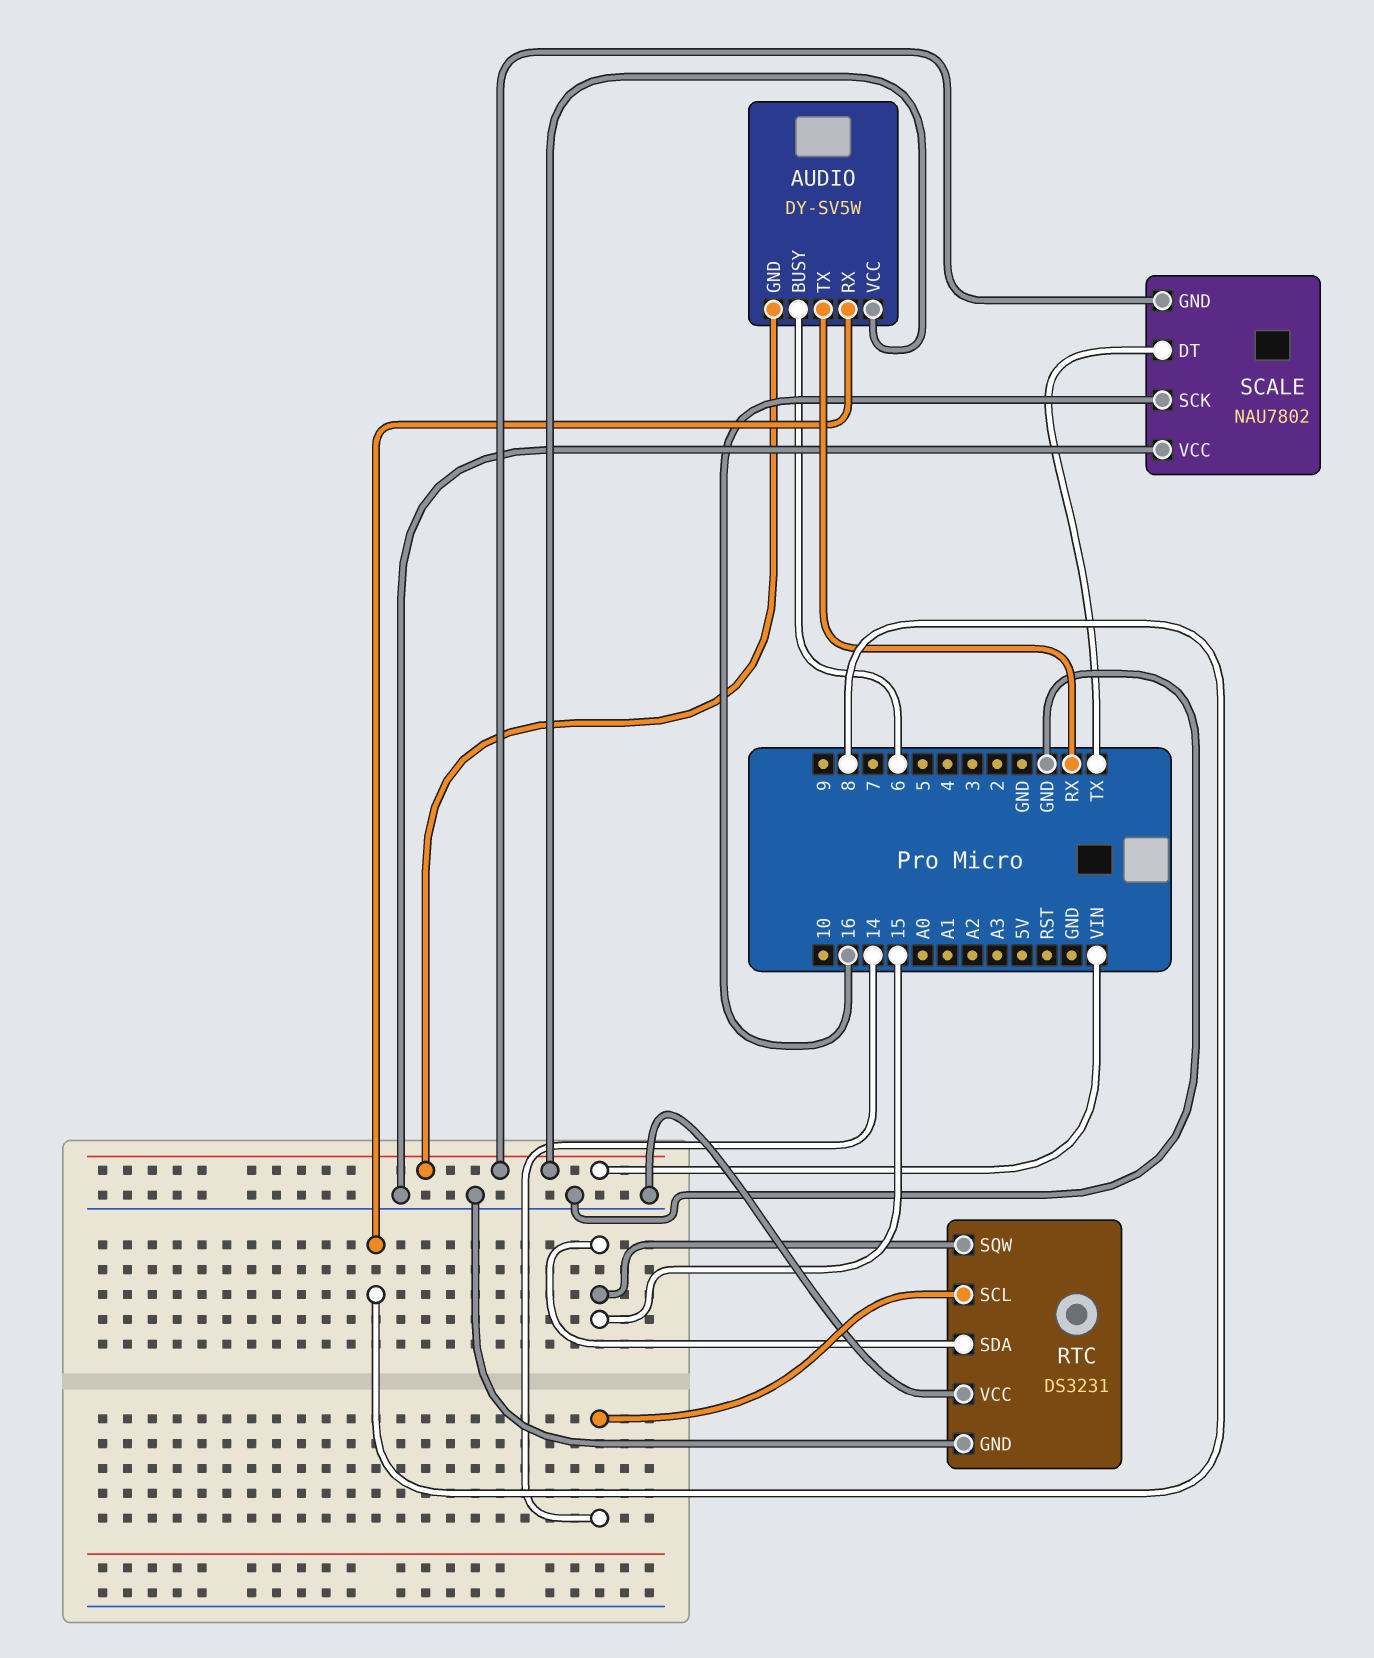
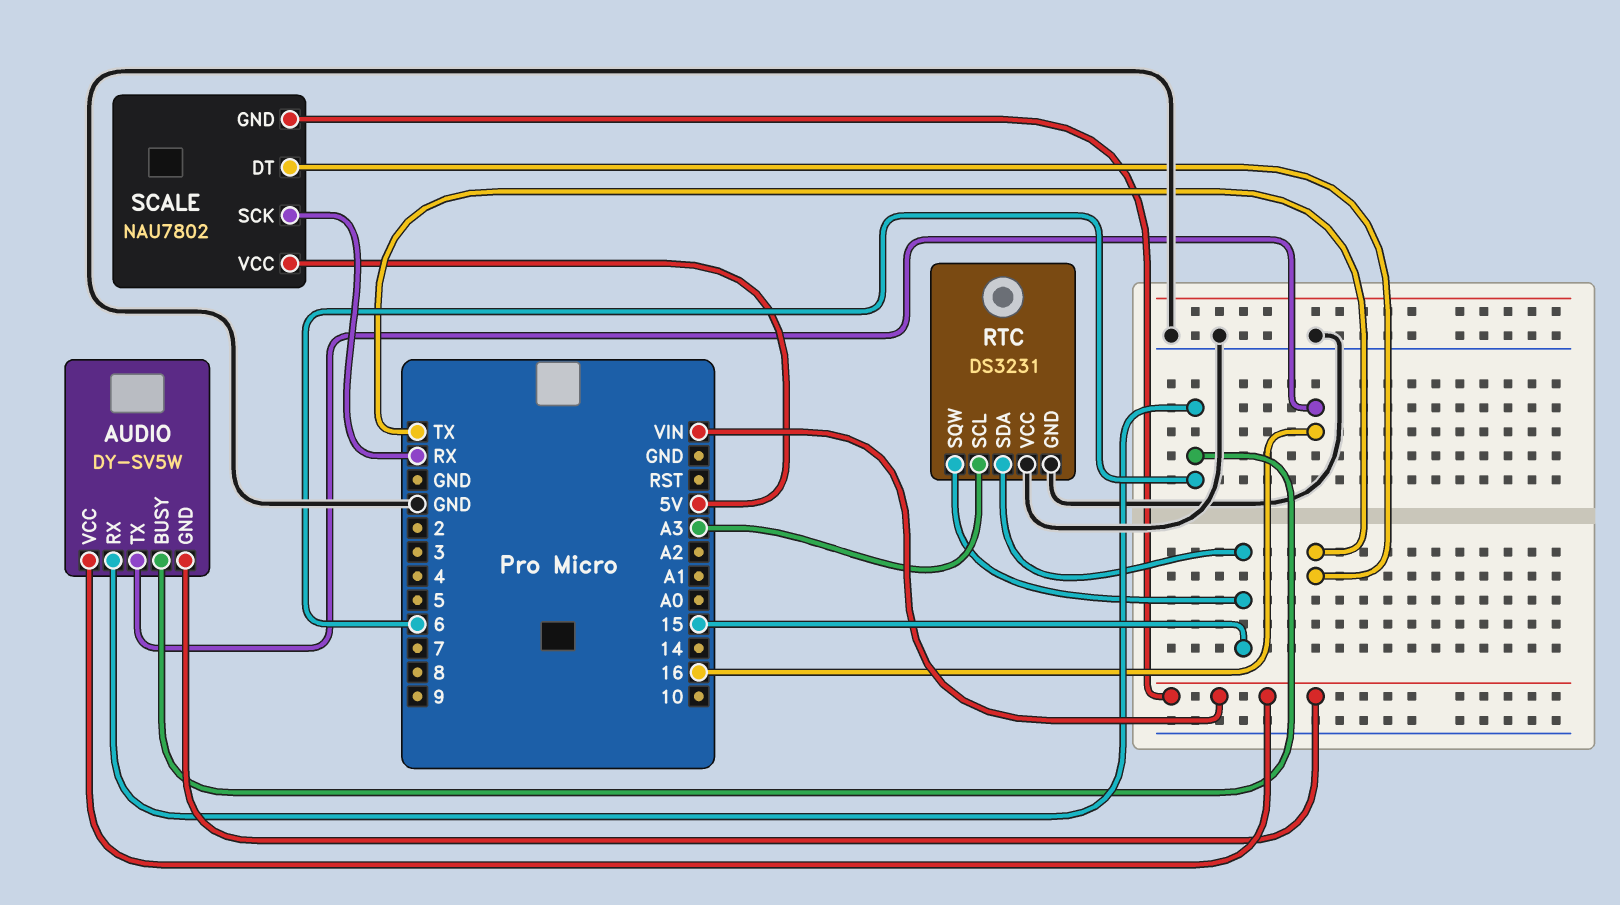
AUDIO pin RX: 8 -> 6
AUDIO pin TX: RX -> 16
RTC pin SCL: 14 -> A3
SCALE pin SCK: 16 -> RX
SCALE pin VCC: GND -> 5V

